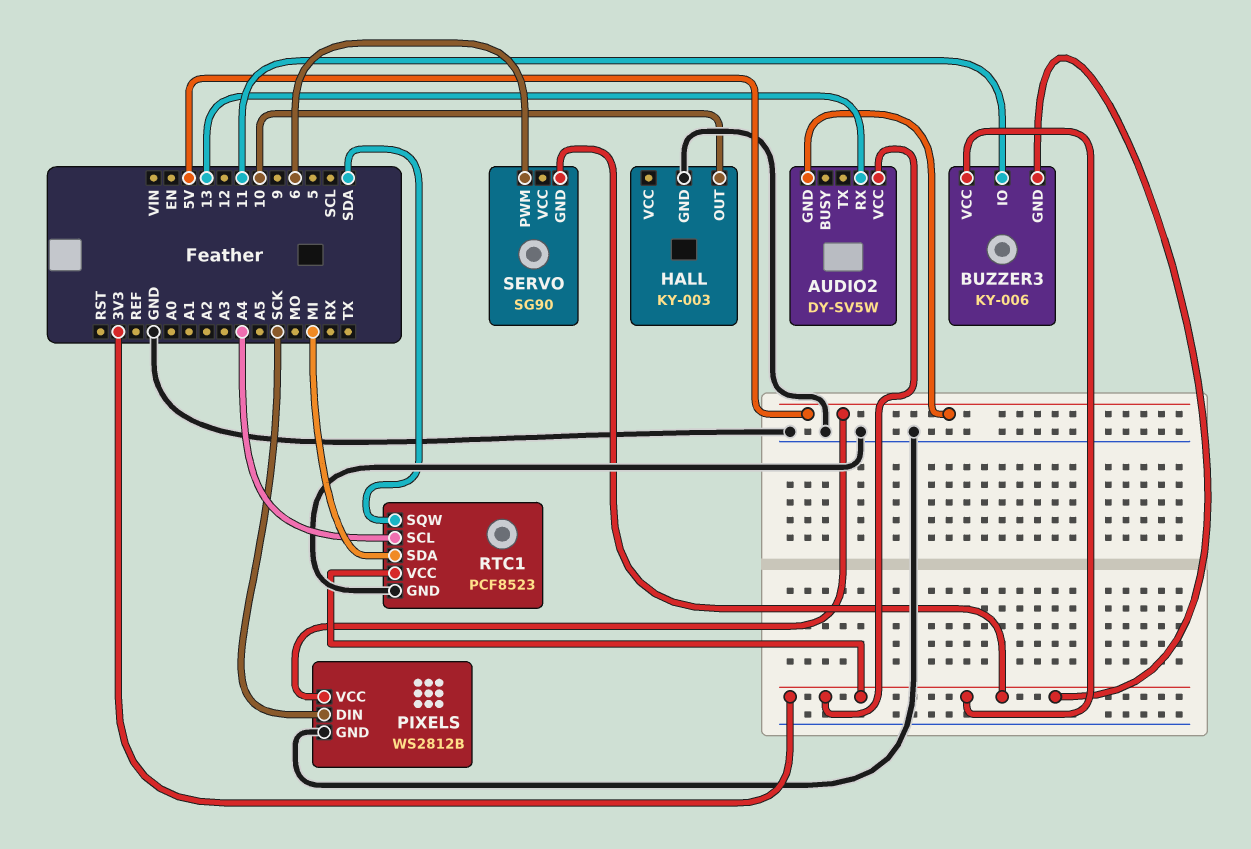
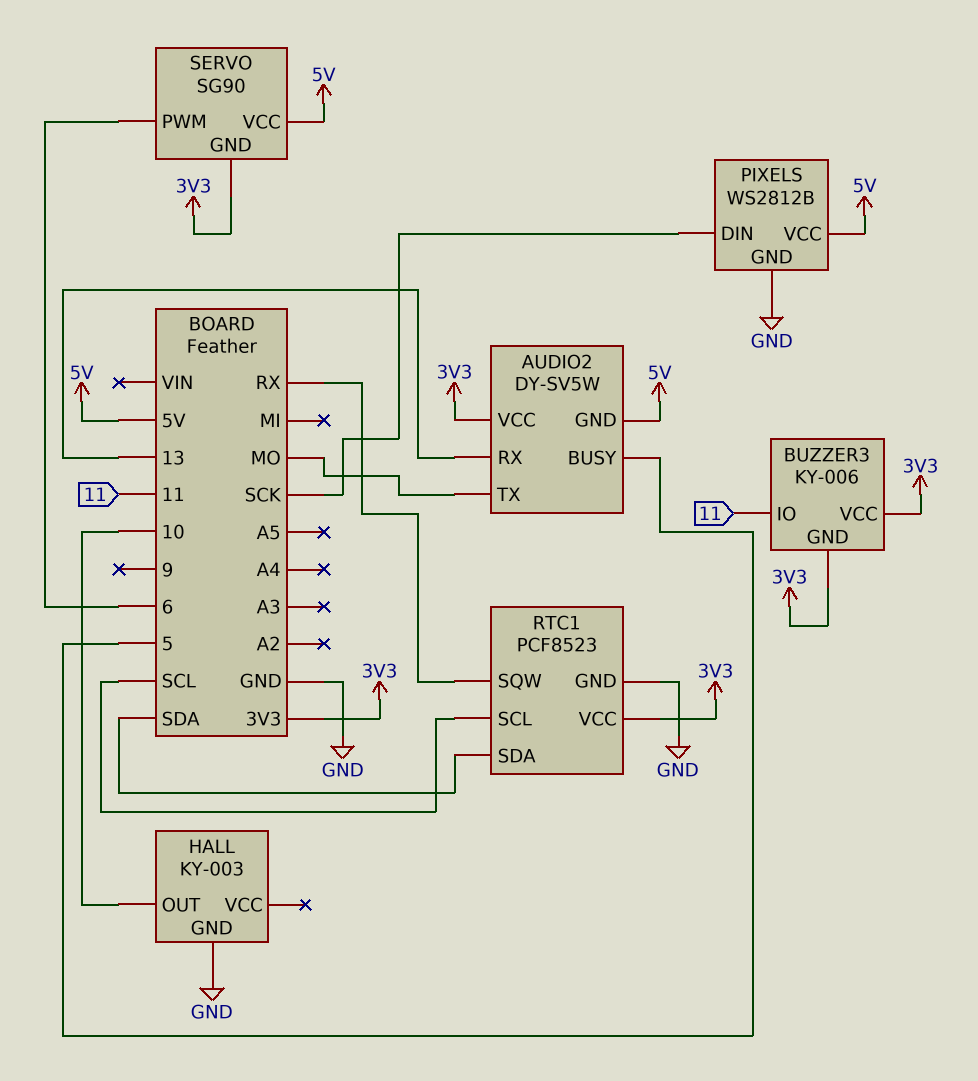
AUDIO2 pin BUSY: none -> 5
AUDIO2 pin TX: none -> MO
RTC1 pin SCL: A4 -> SCL
RTC1 pin SDA: MI -> SDA
RTC1 pin SQW: SDA -> RX
SERVO pin VCC: none -> 5V

